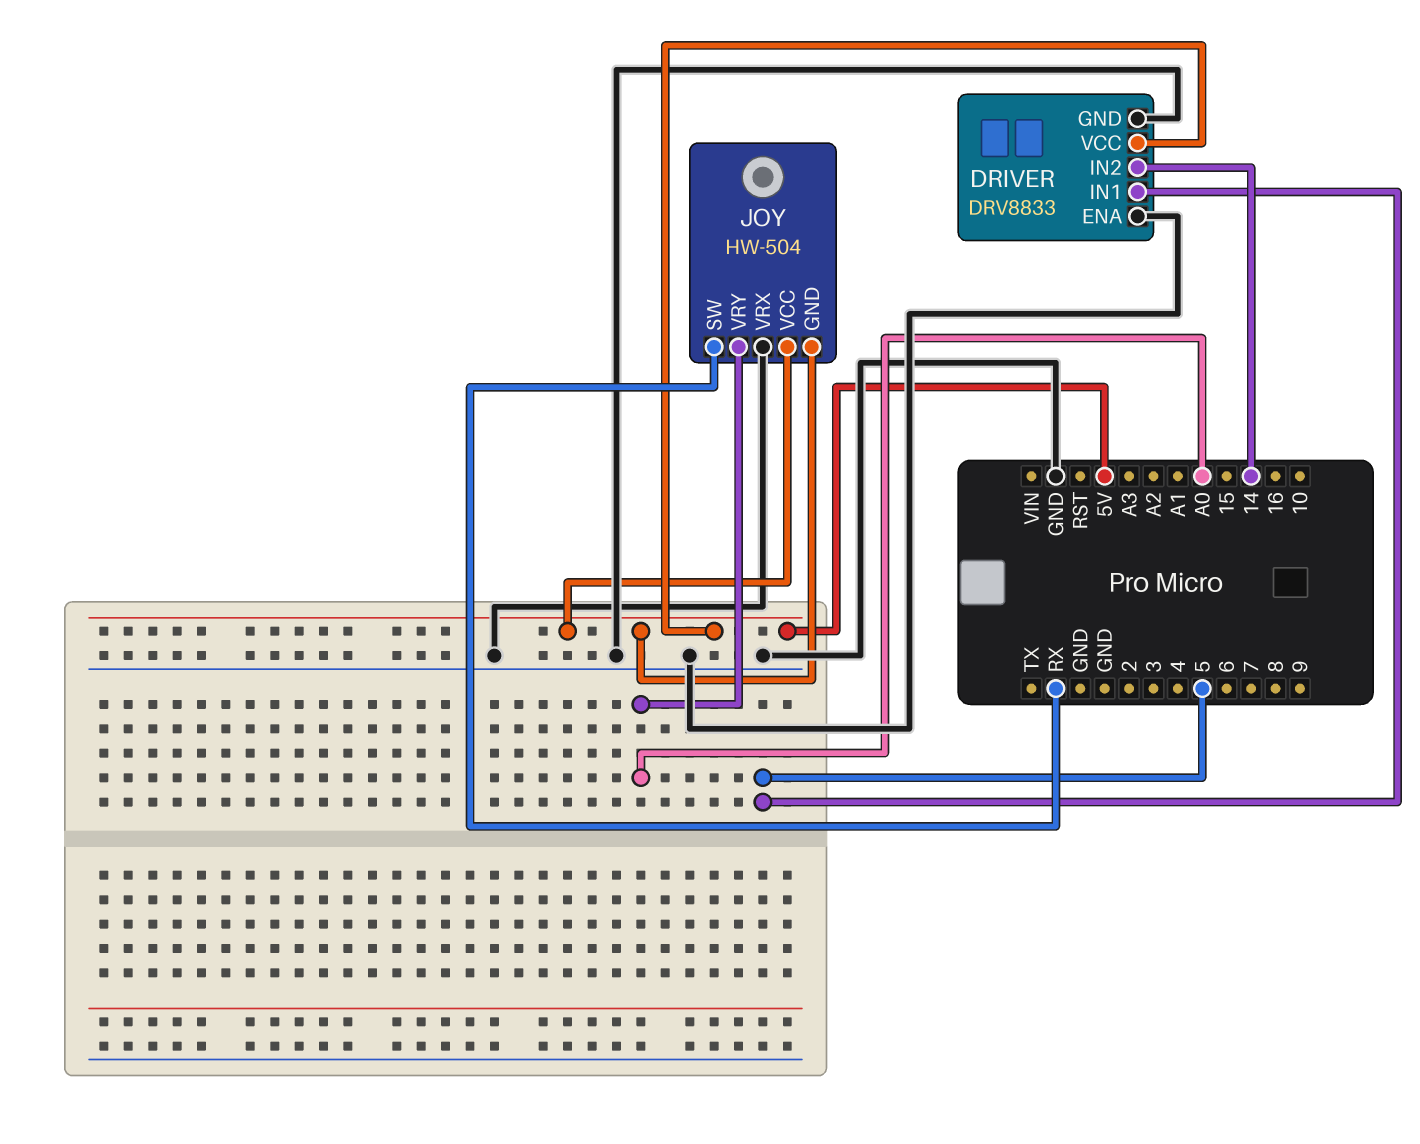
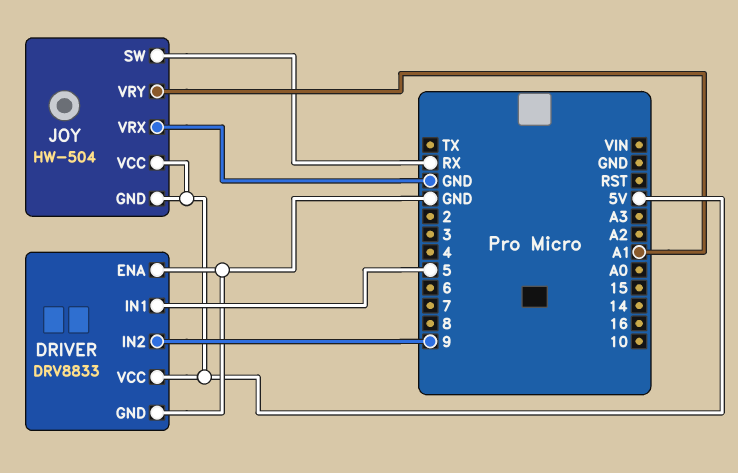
DRIVER pin IN2: 14 -> 9
JOY pin VRY: A0 -> A1

